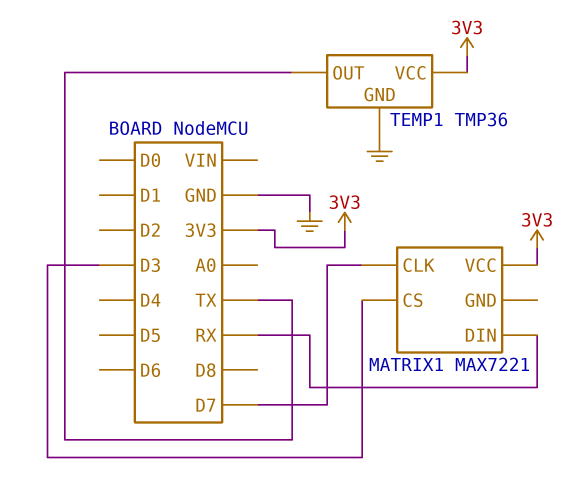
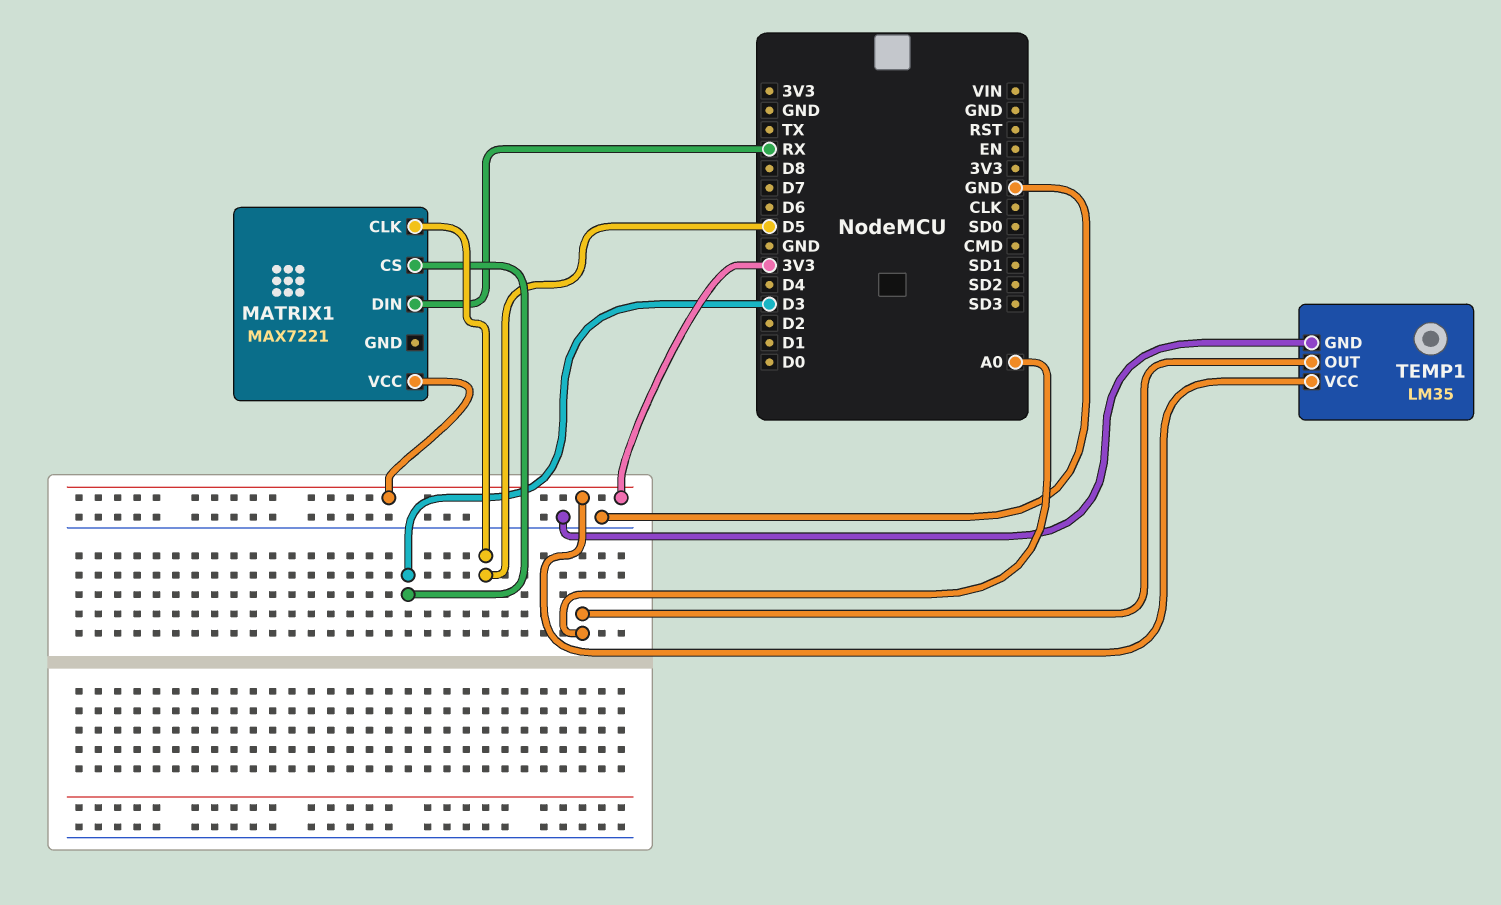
MATRIX1 pin CLK: D7 -> D5
TEMP1: TMP36 -> LM35
TEMP1 pin OUT: TX -> A0

